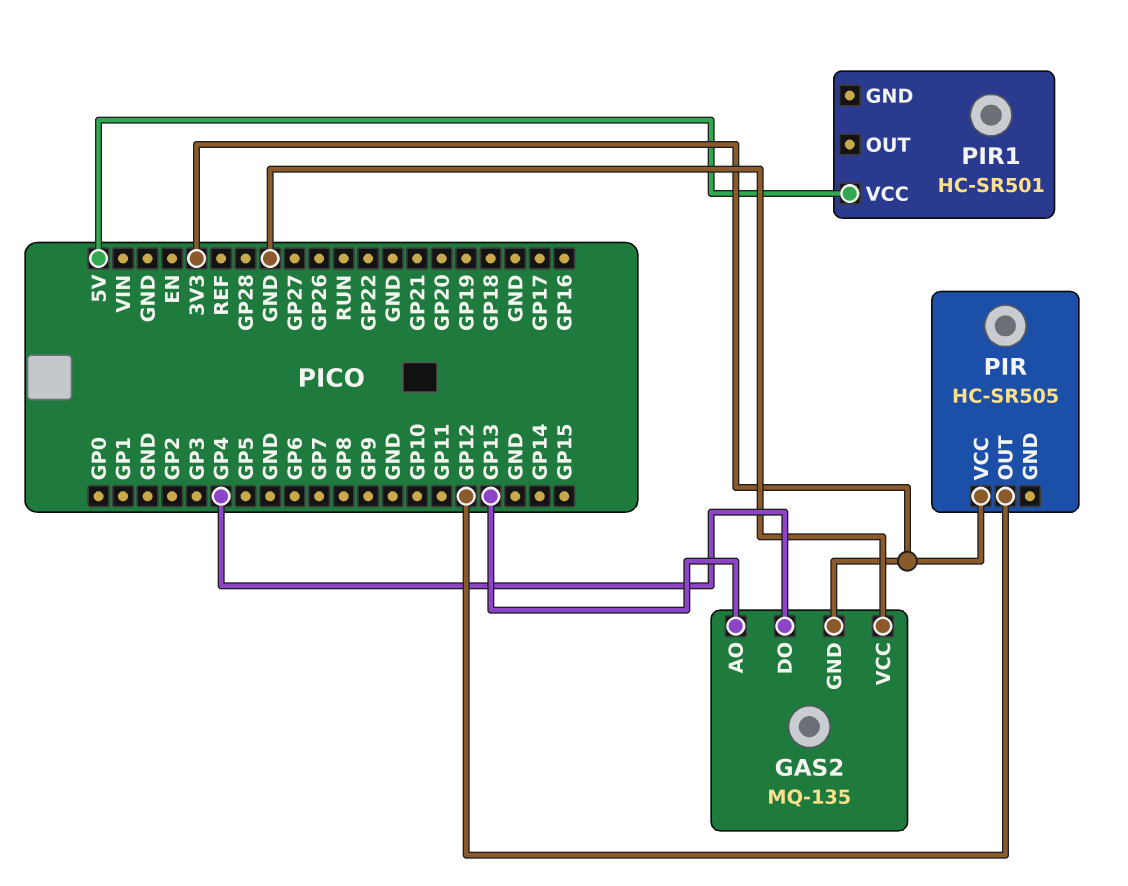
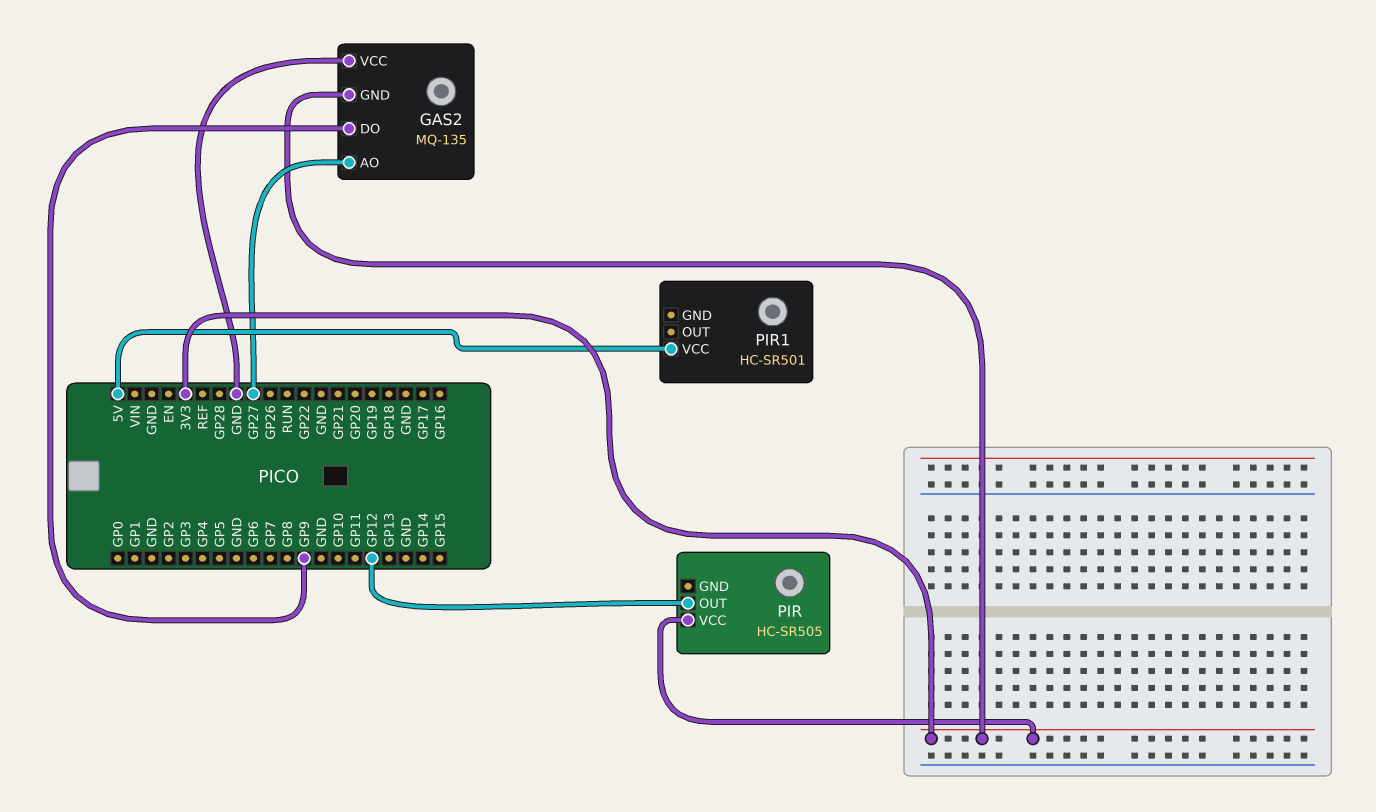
GAS2 pin AO: GP13 -> GP27
GAS2 pin DO: GP4 -> GP9

